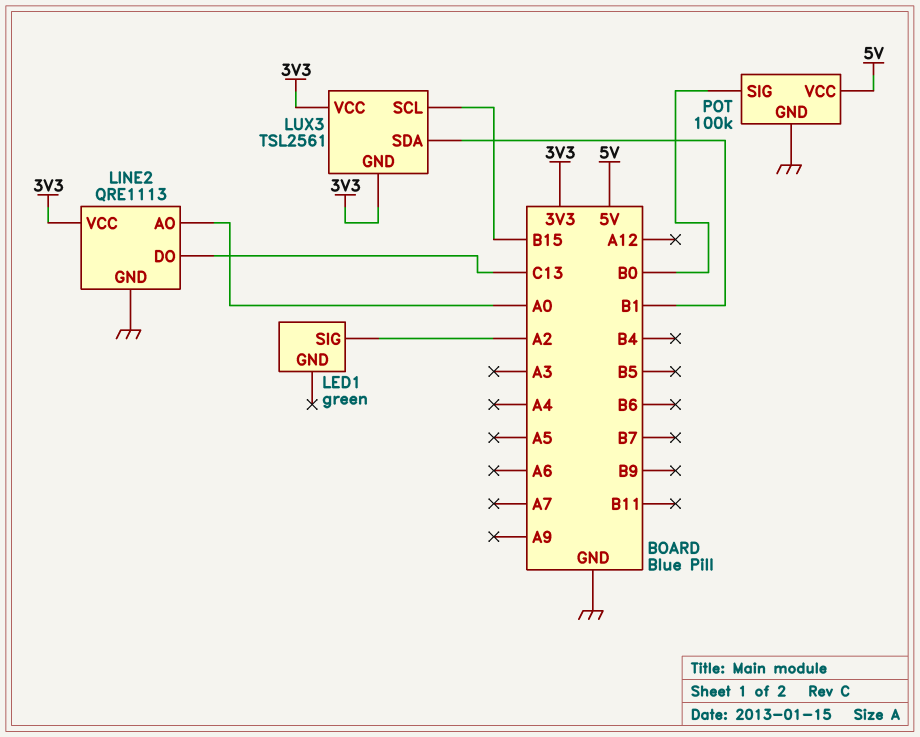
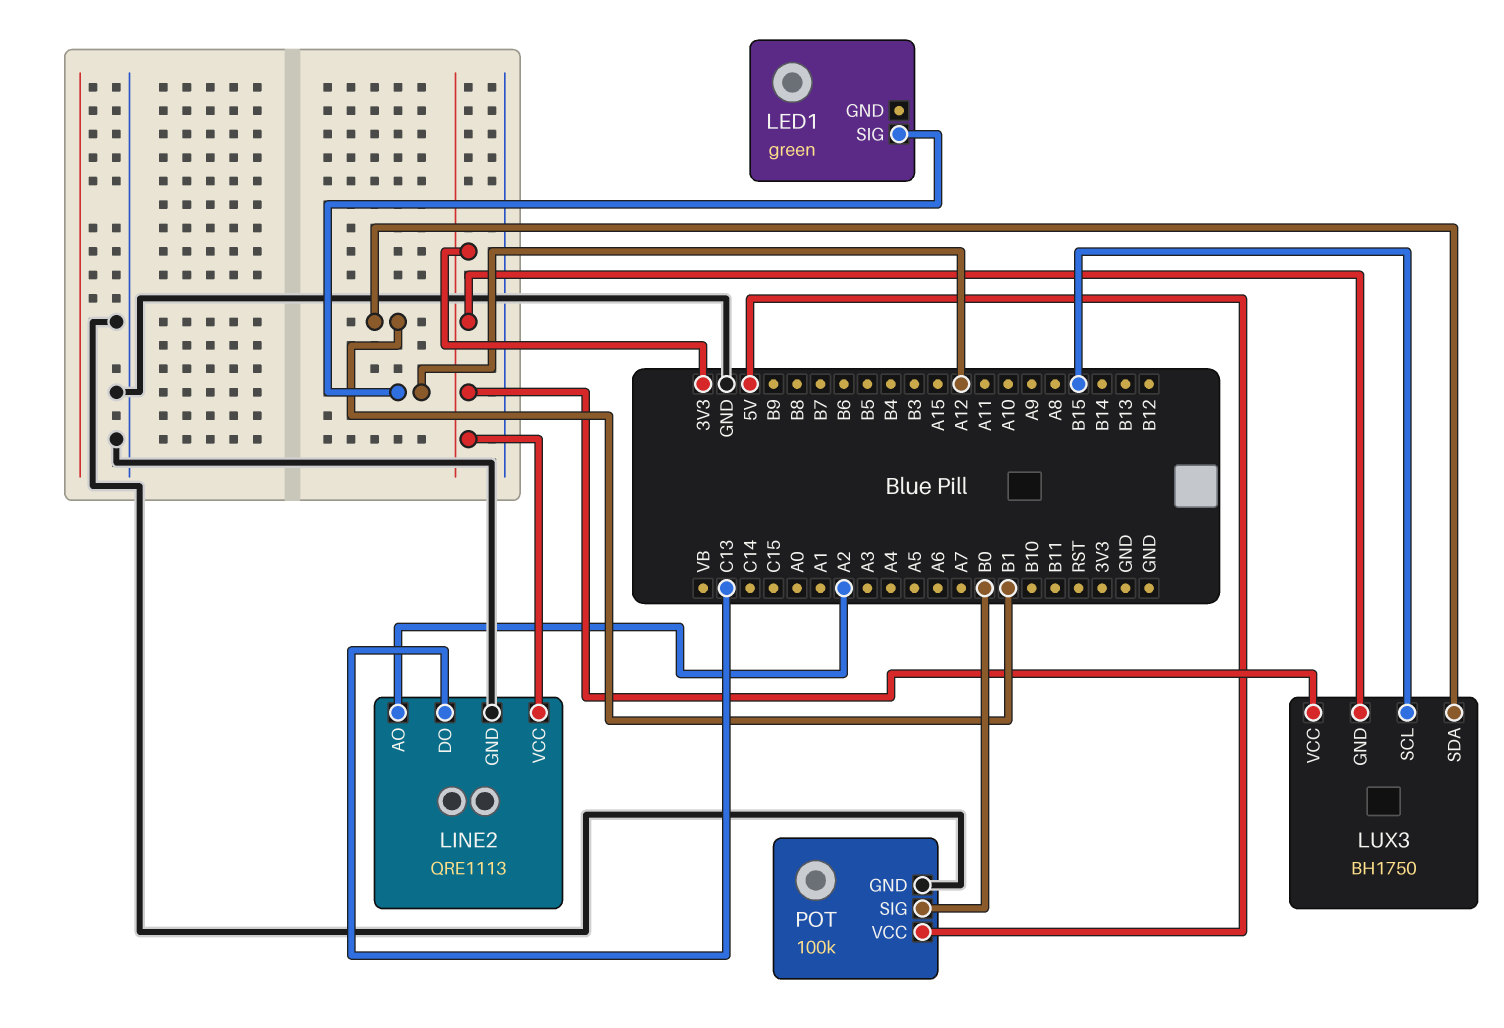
LED1 pin SIG: A2 -> A12
LINE2 pin AO: A0 -> A2
LUX3: TSL2561 -> BH1750

